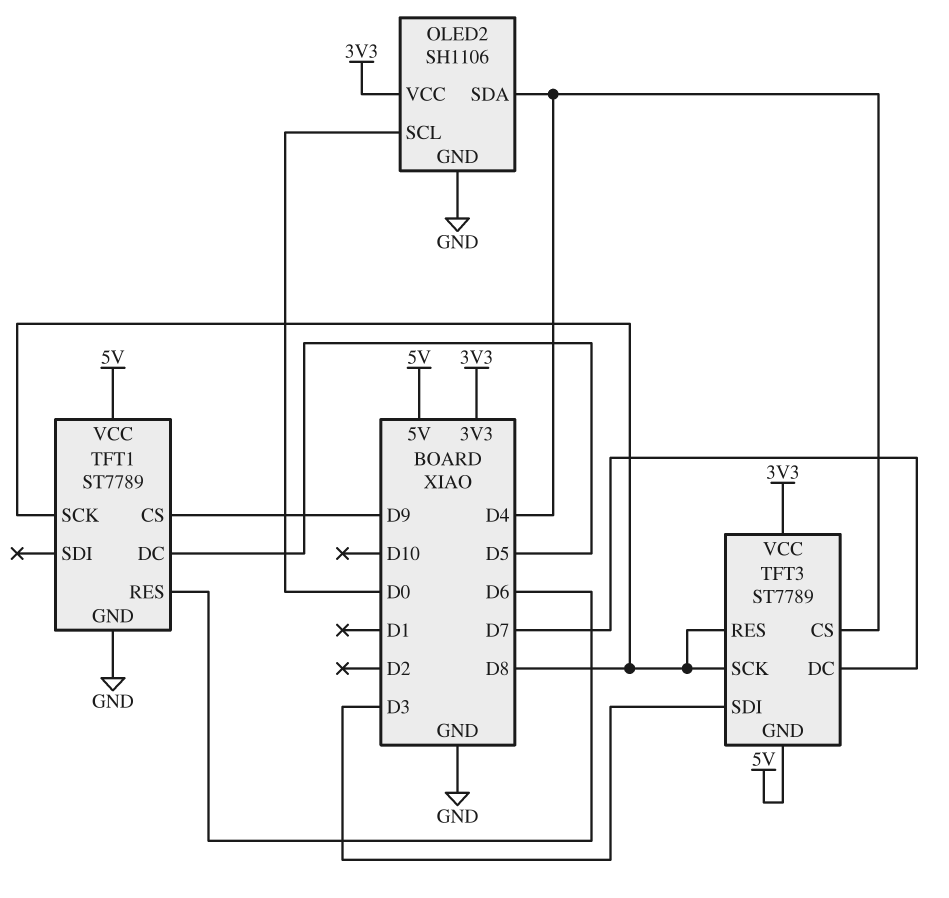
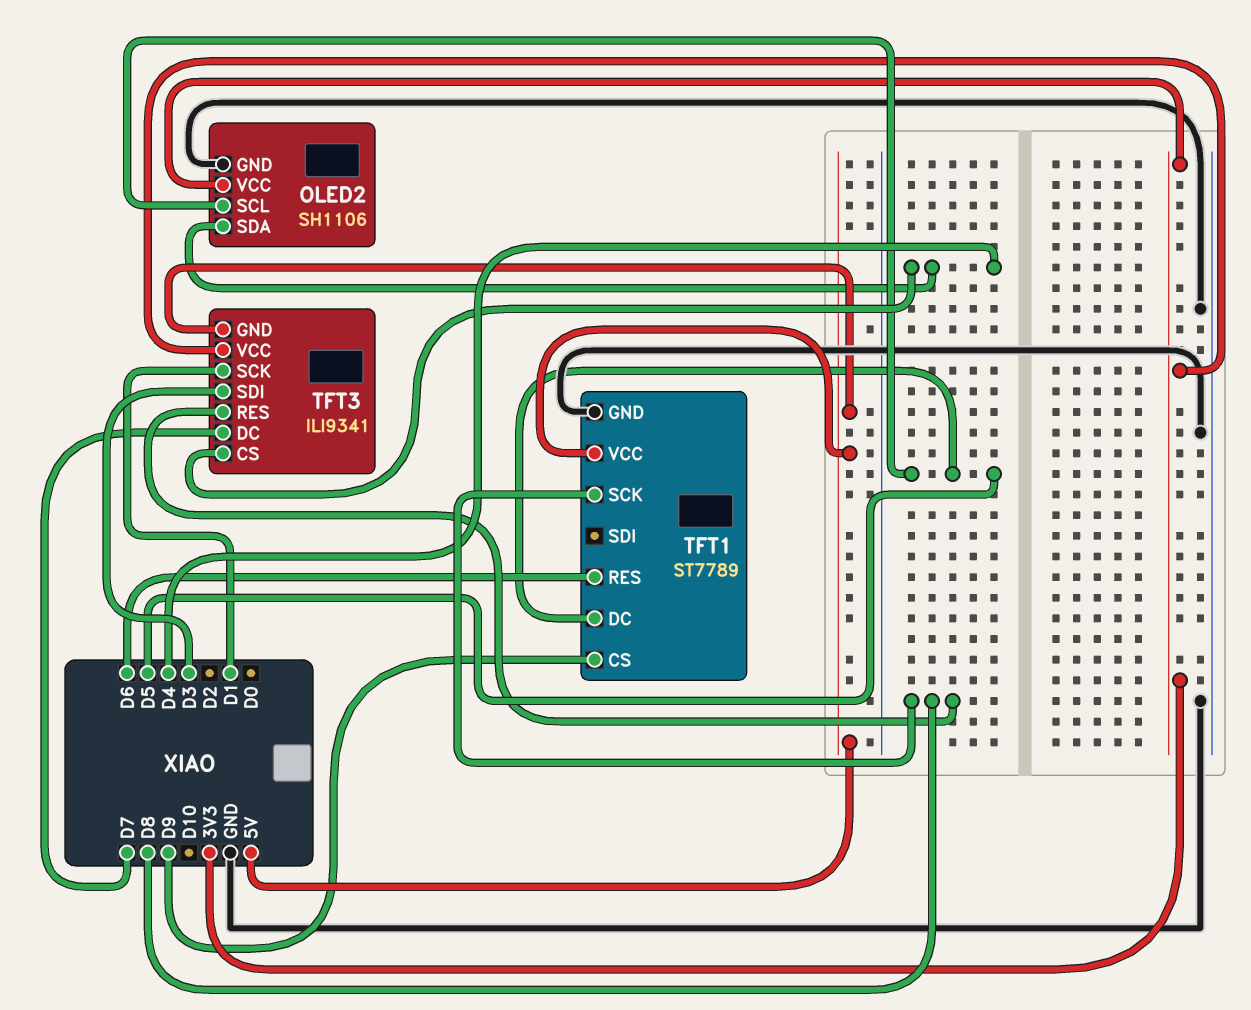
OLED2 pin SCL: D0 -> D5
TFT3: ST7789 -> ILI9341
TFT3 pin SCK: D8 -> D1

